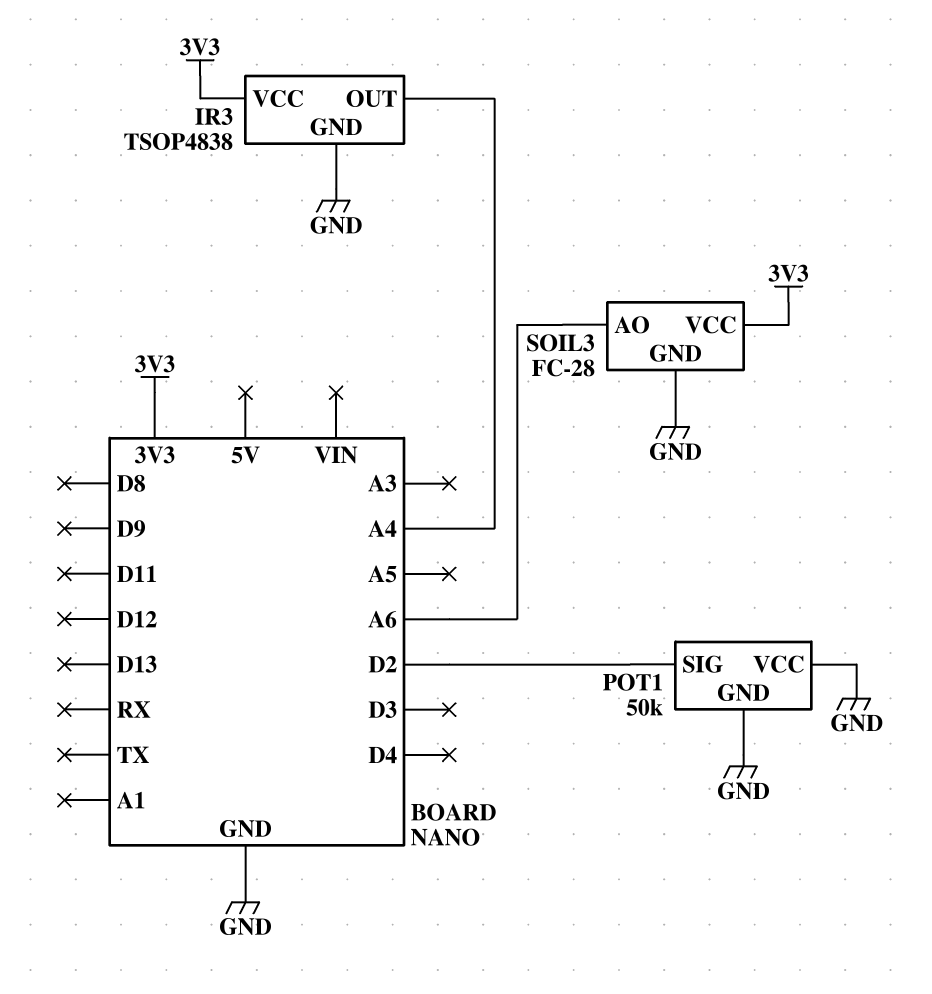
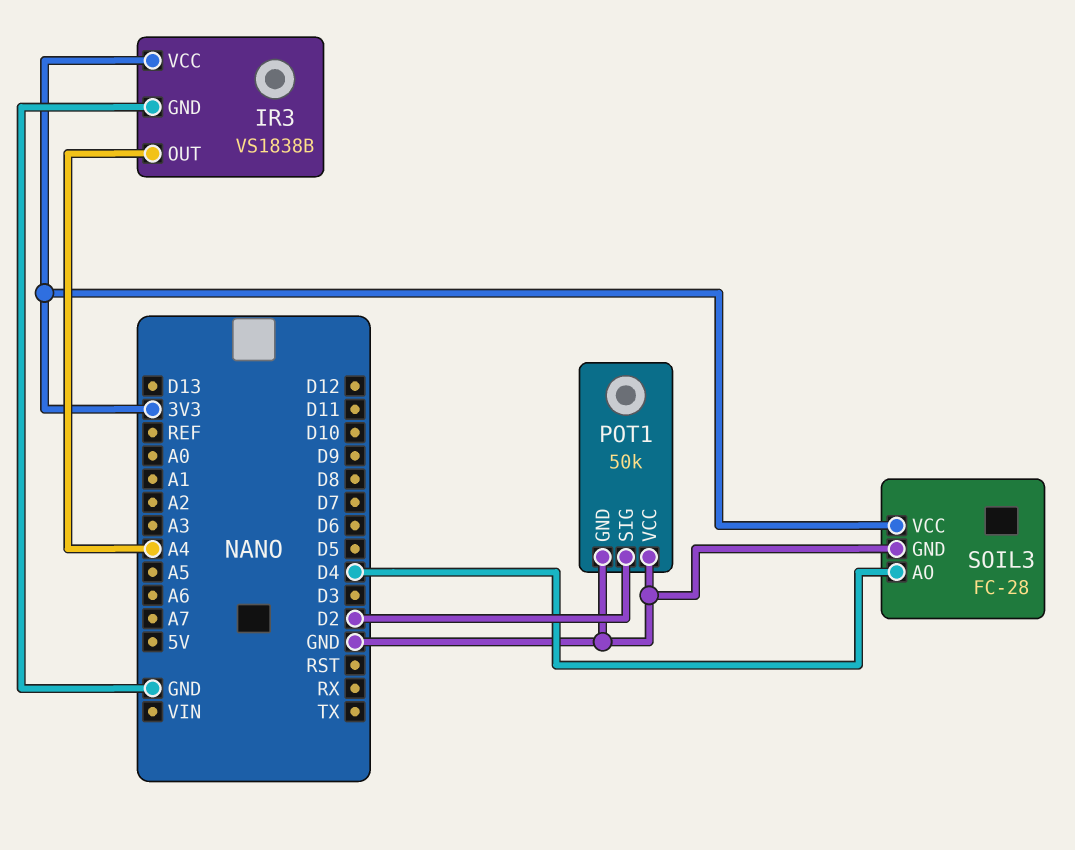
IR3: TSOP4838 -> VS1838B
SOIL3 pin AO: A6 -> D4

